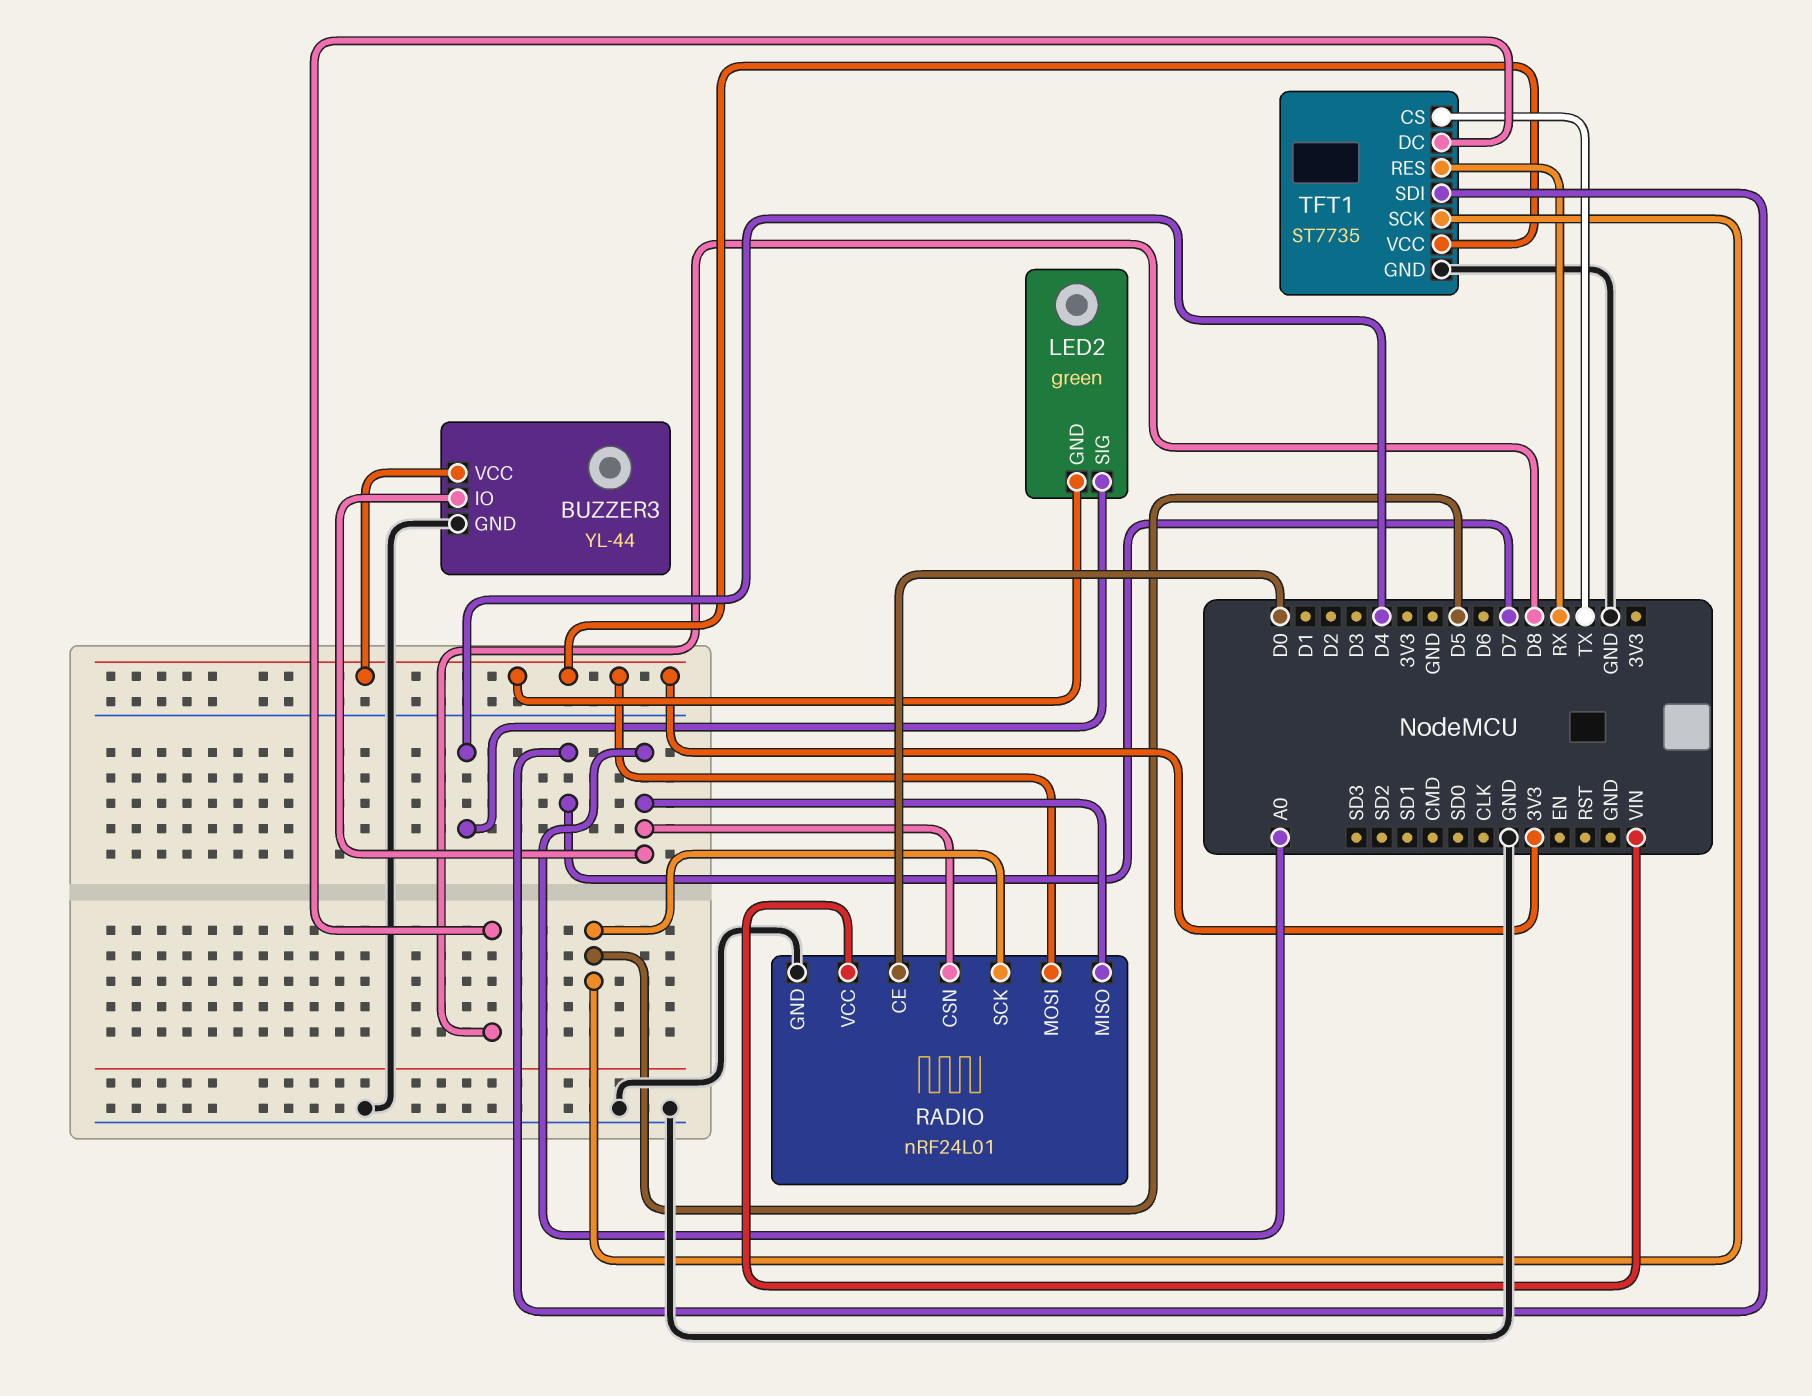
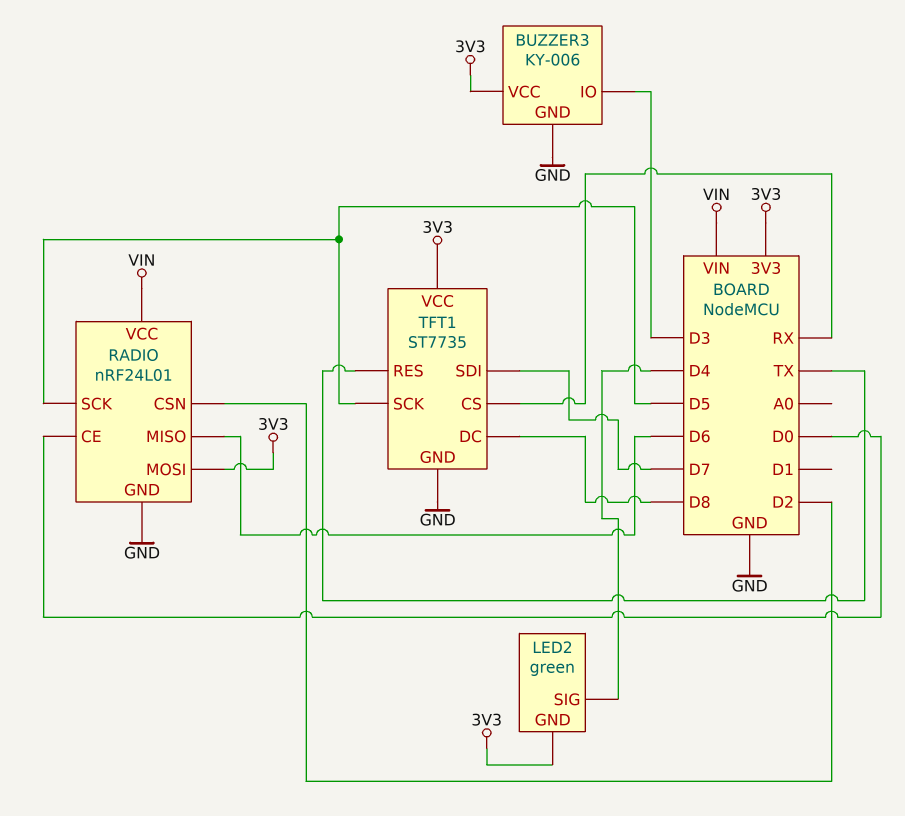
BUZZER3: YL-44 -> KY-006
BUZZER3 pin IO: A0 -> D3
RADIO pin CSN: A0 -> D2
RADIO pin MISO: A0 -> D6
TFT1 pin CS: TX -> RX
TFT1 pin RES: RX -> TX

